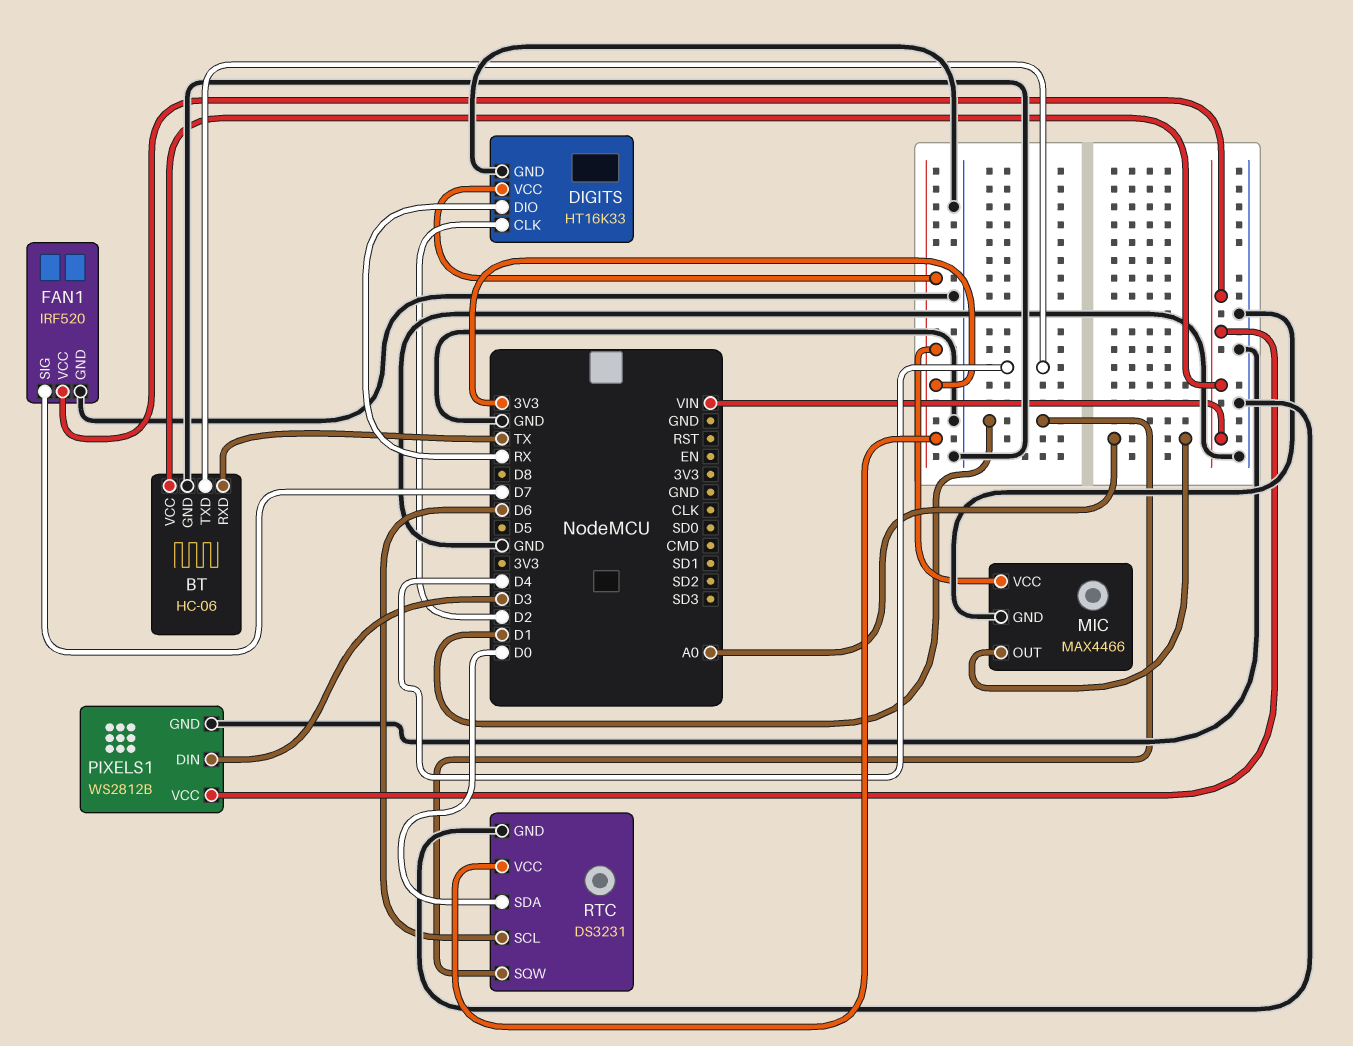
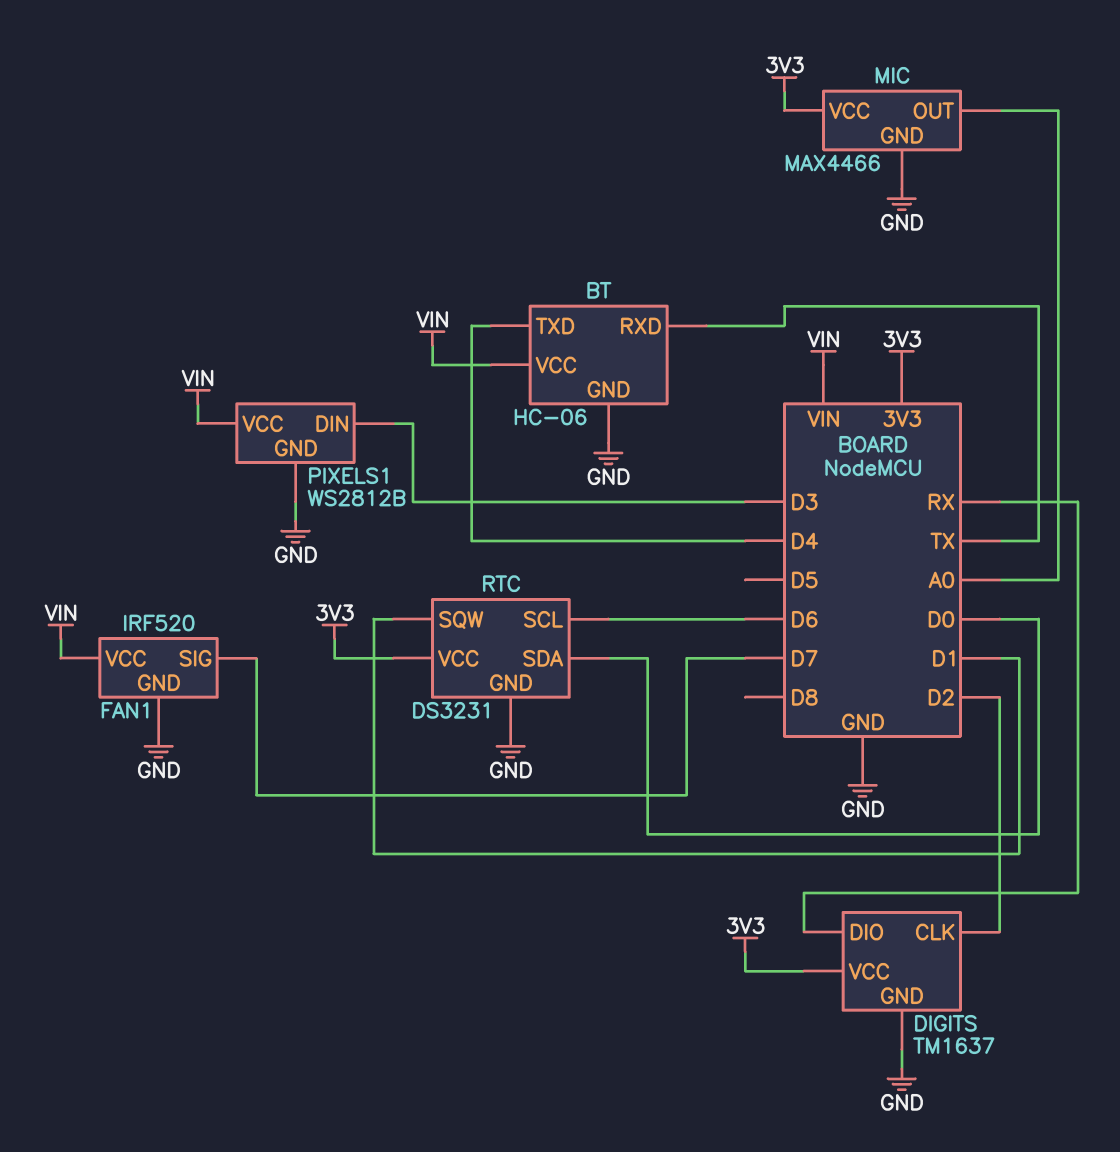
DIGITS: HT16K33 -> TM1637

